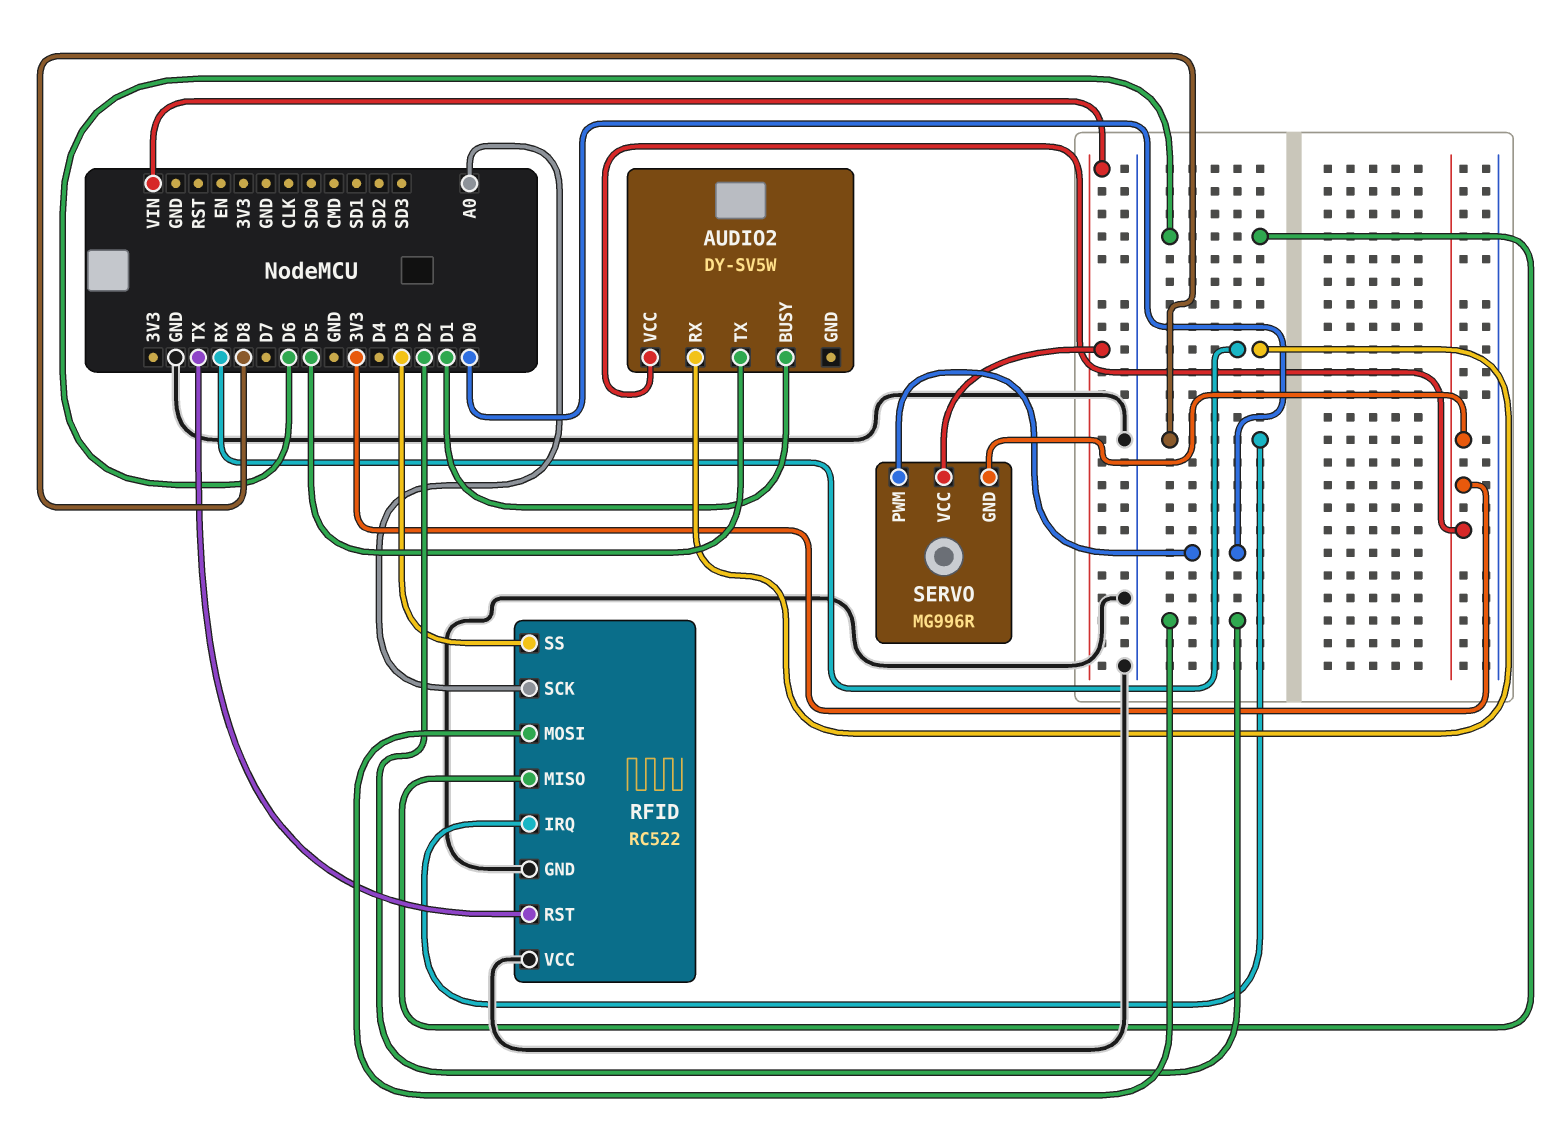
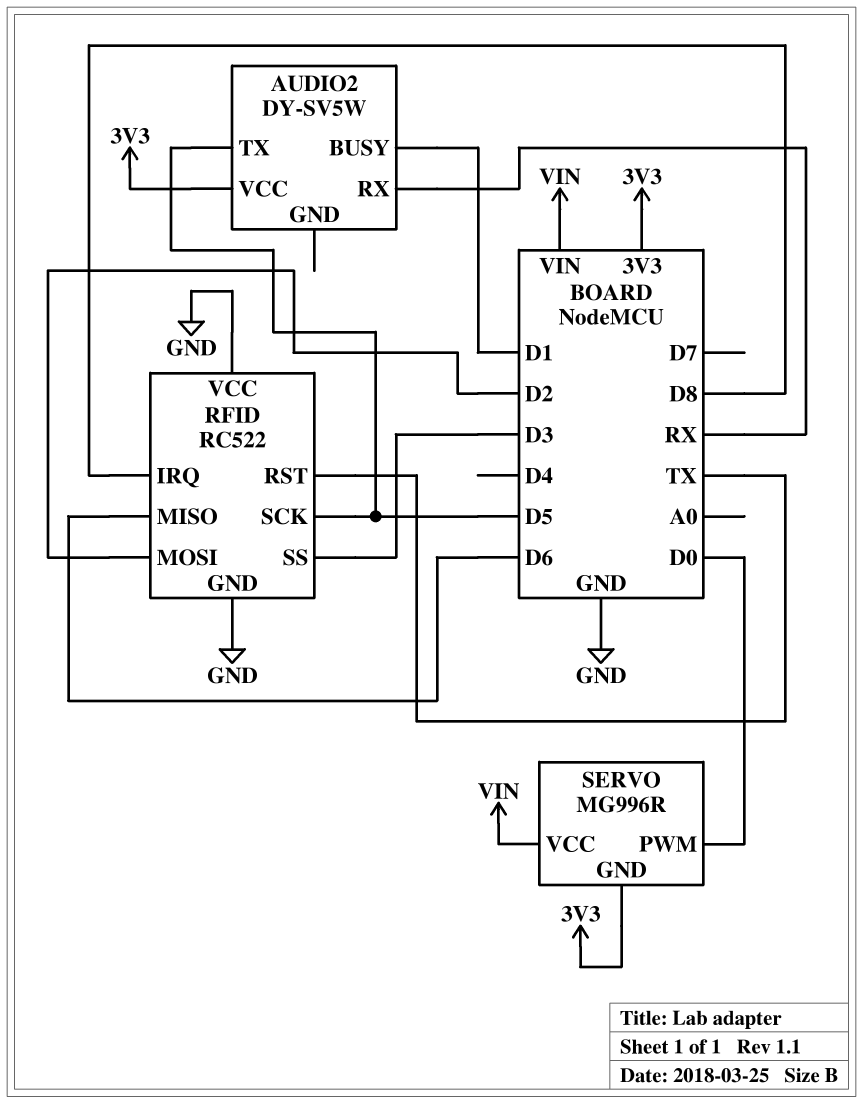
RFID pin SCK: A0 -> D5

